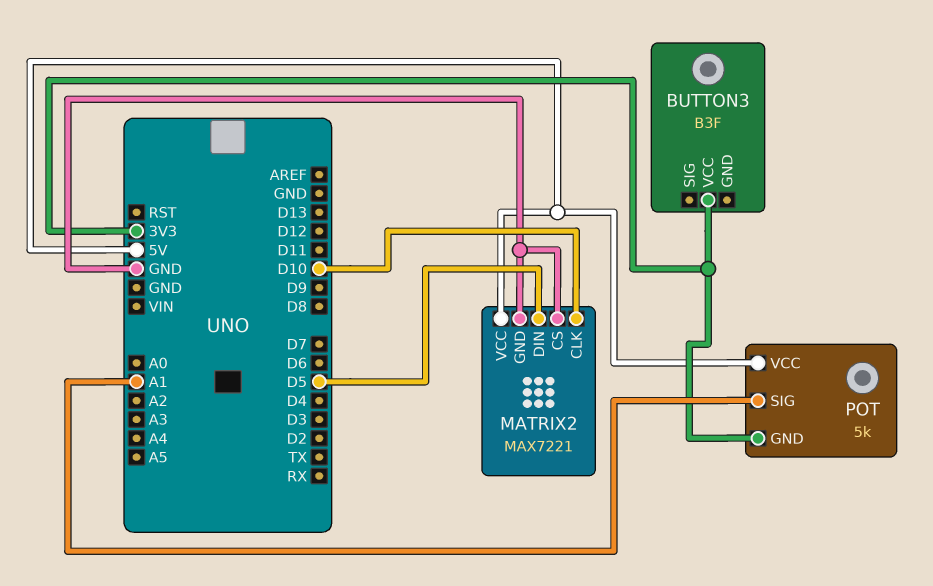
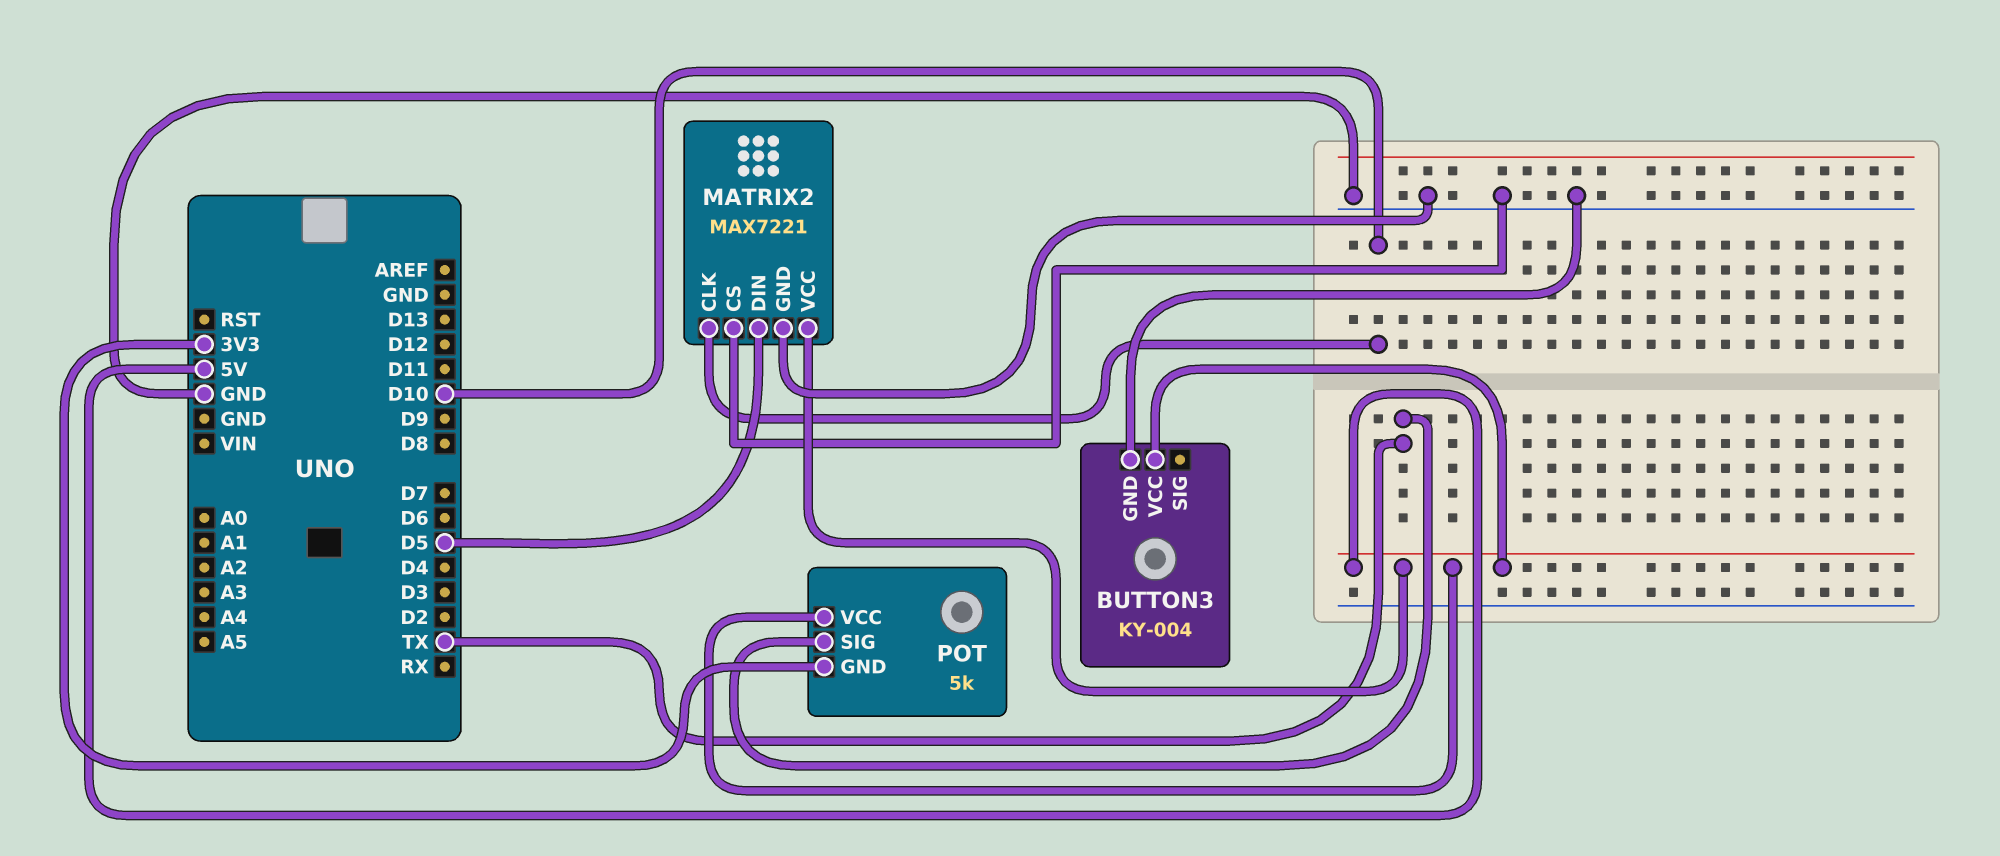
BUTTON3: B3F -> KY-004
BUTTON3 pin GND: none -> GND
BUTTON3 pin VCC: 3V3 -> 5V
POT pin SIG: A1 -> TX

